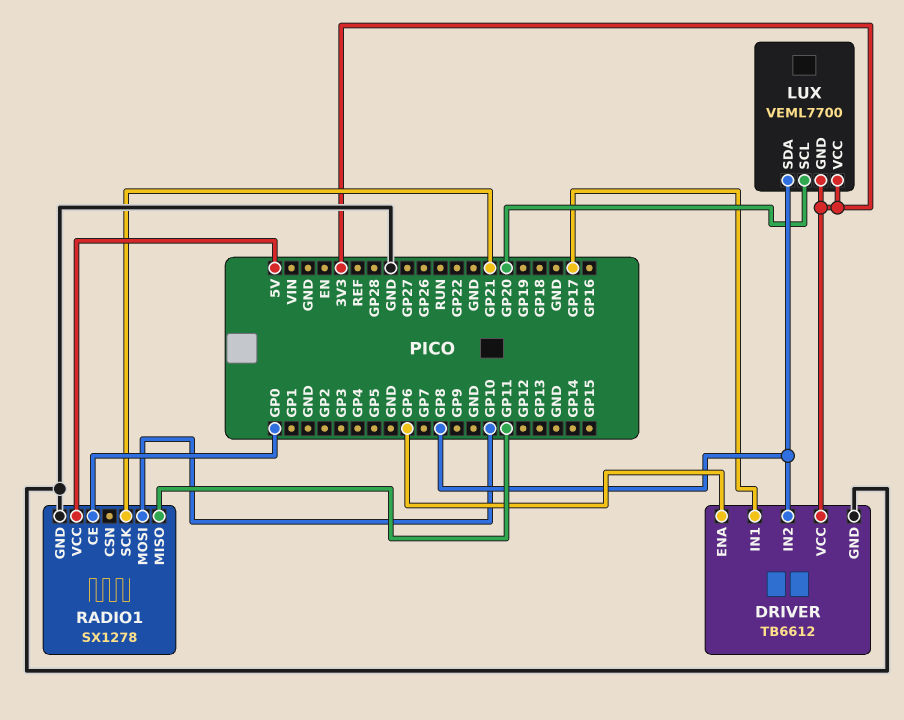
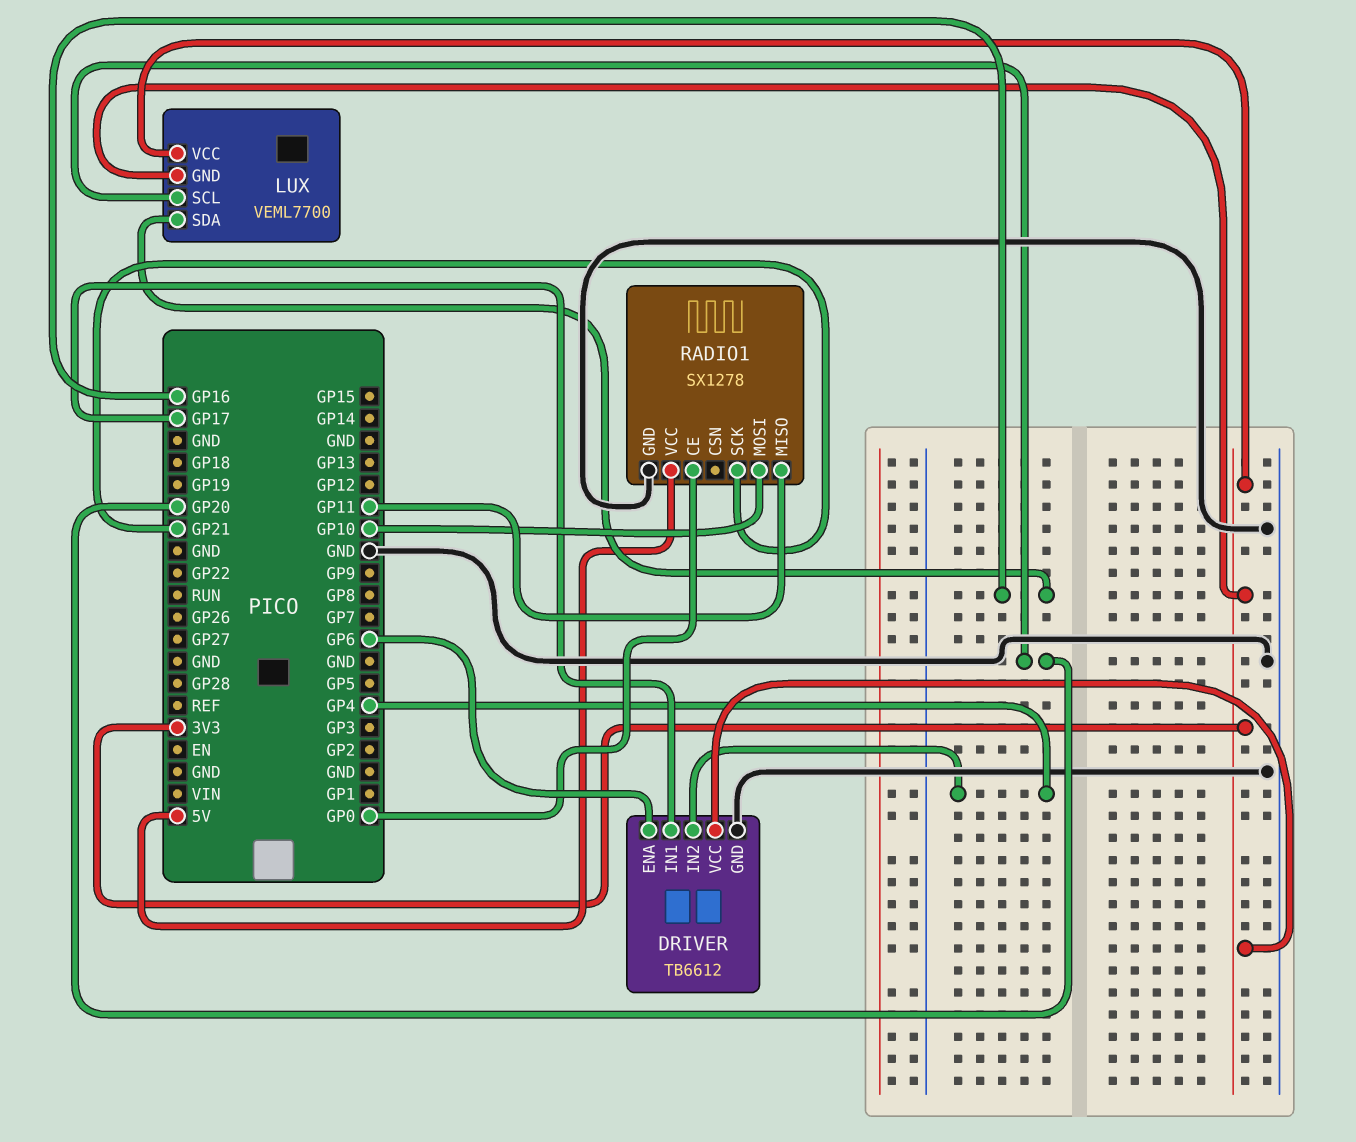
DRIVER pin IN2: GP8 -> GP4
LUX pin SDA: GP8 -> GP16

